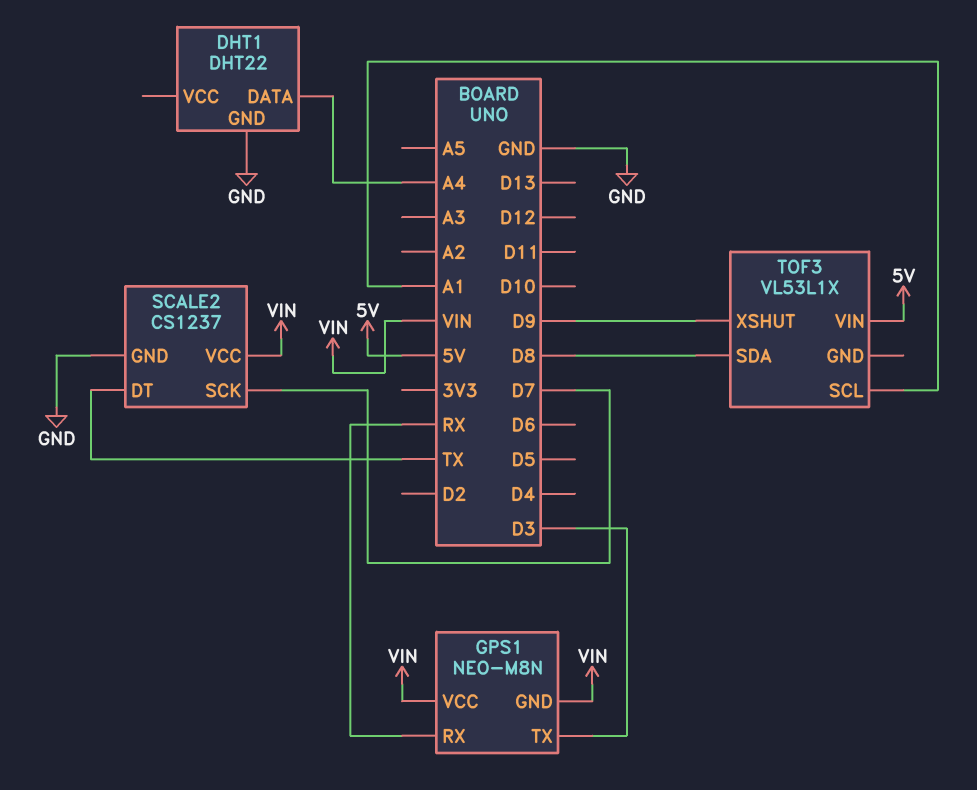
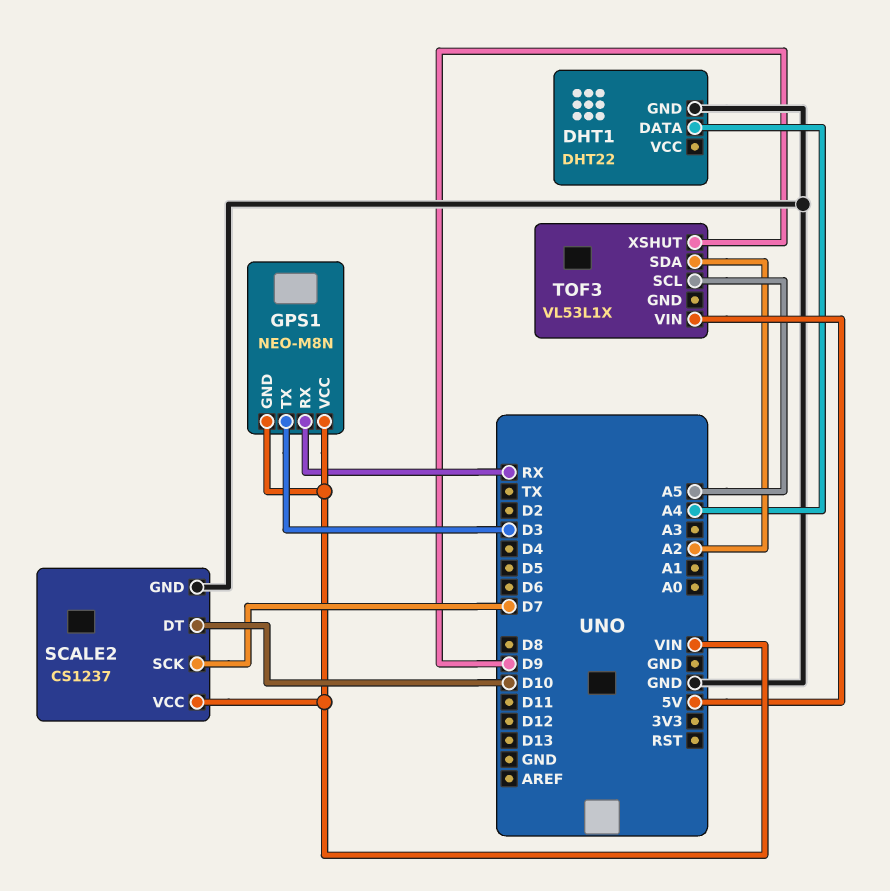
SCALE2 pin DT: TX -> D10
TOF3 pin SCL: A1 -> A5
TOF3 pin SDA: D8 -> A2

